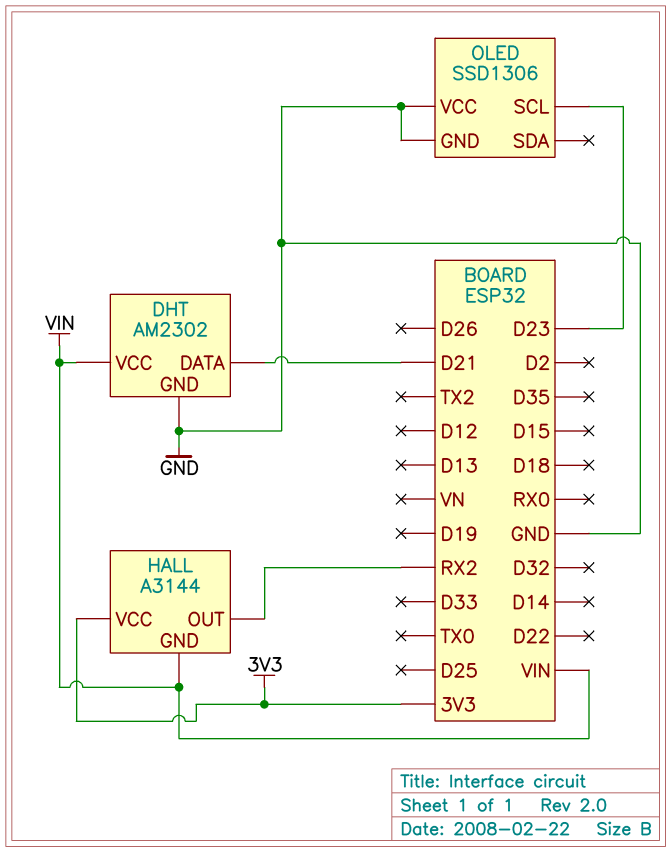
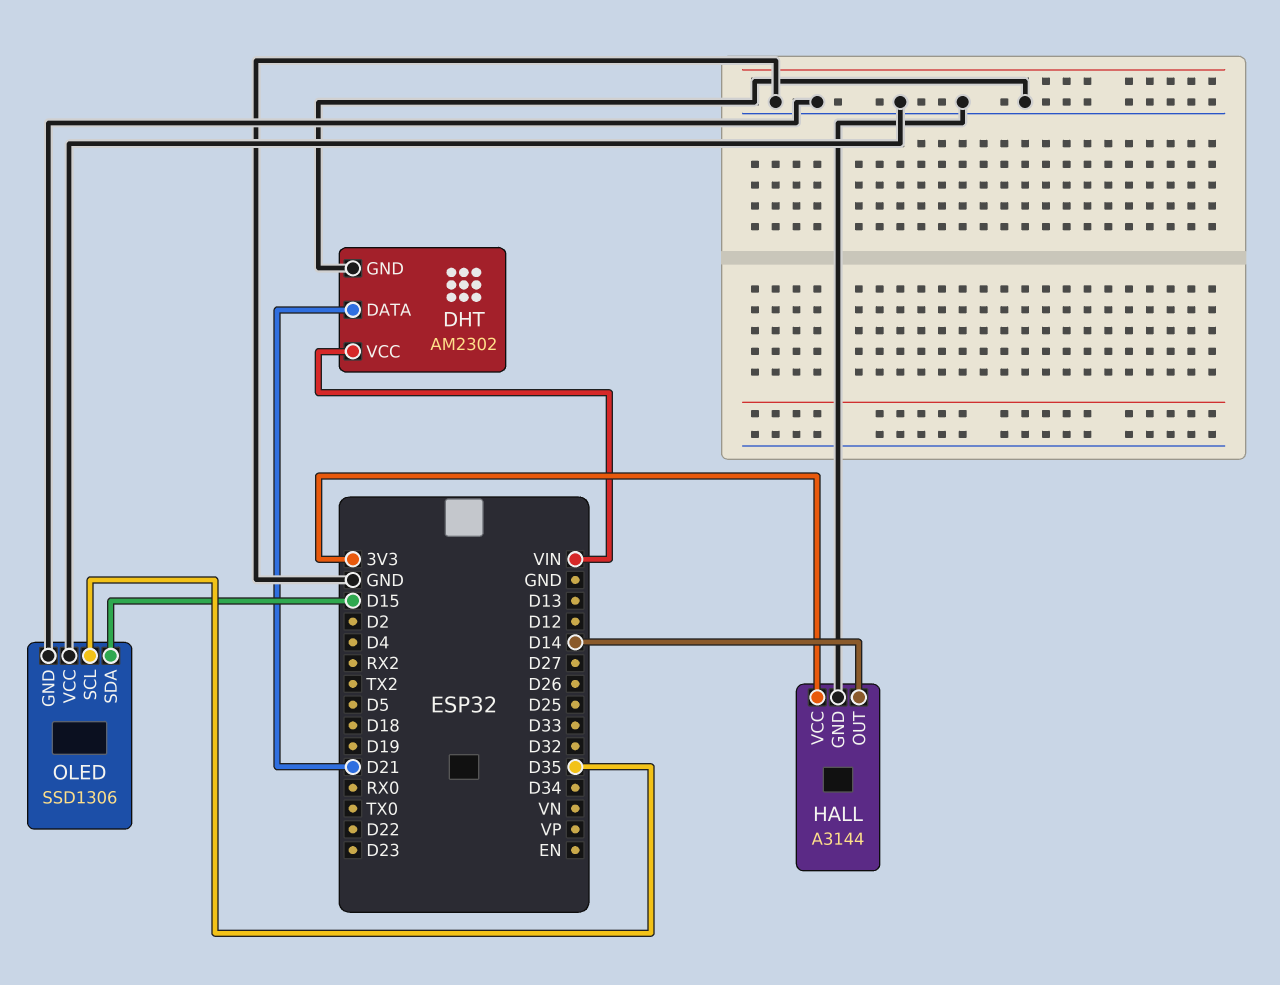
HALL pin GND: VIN -> GND
HALL pin OUT: RX2 -> D14
OLED pin SCL: D23 -> D35
OLED pin SDA: none -> D15

